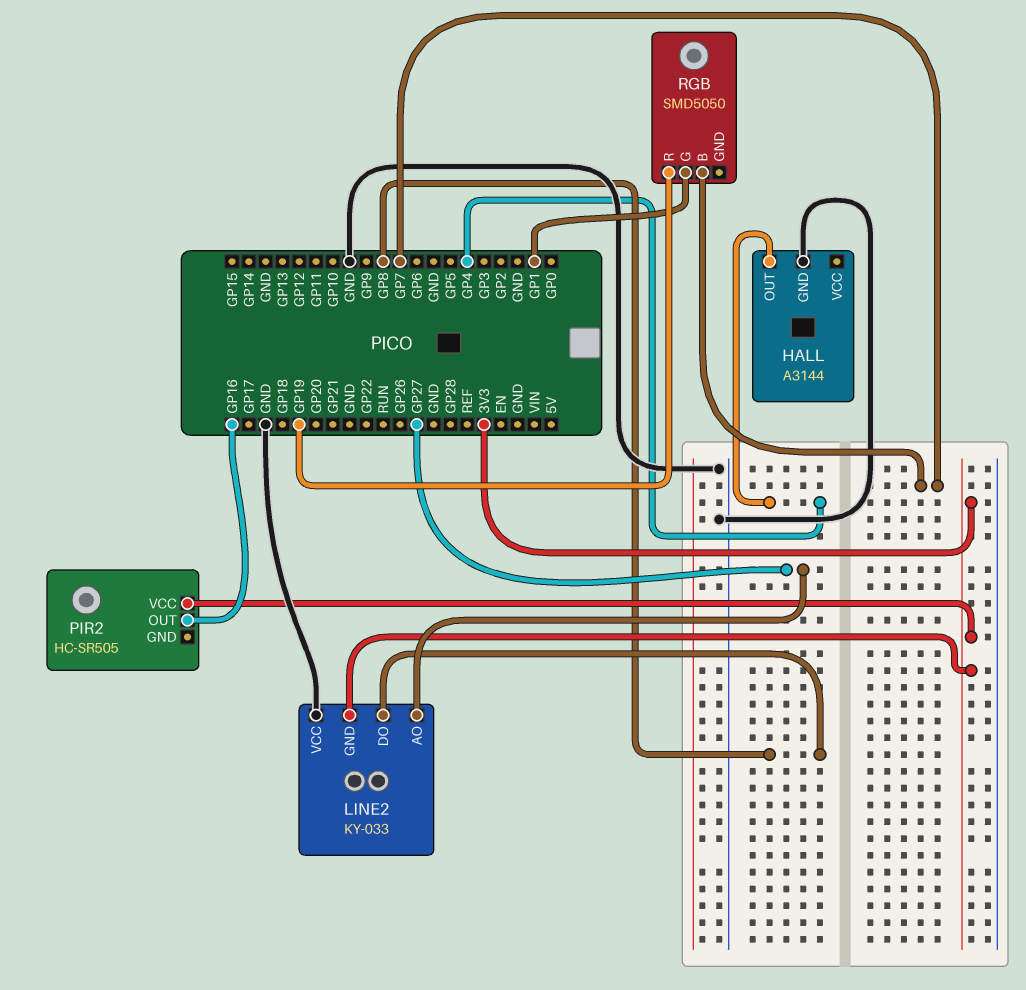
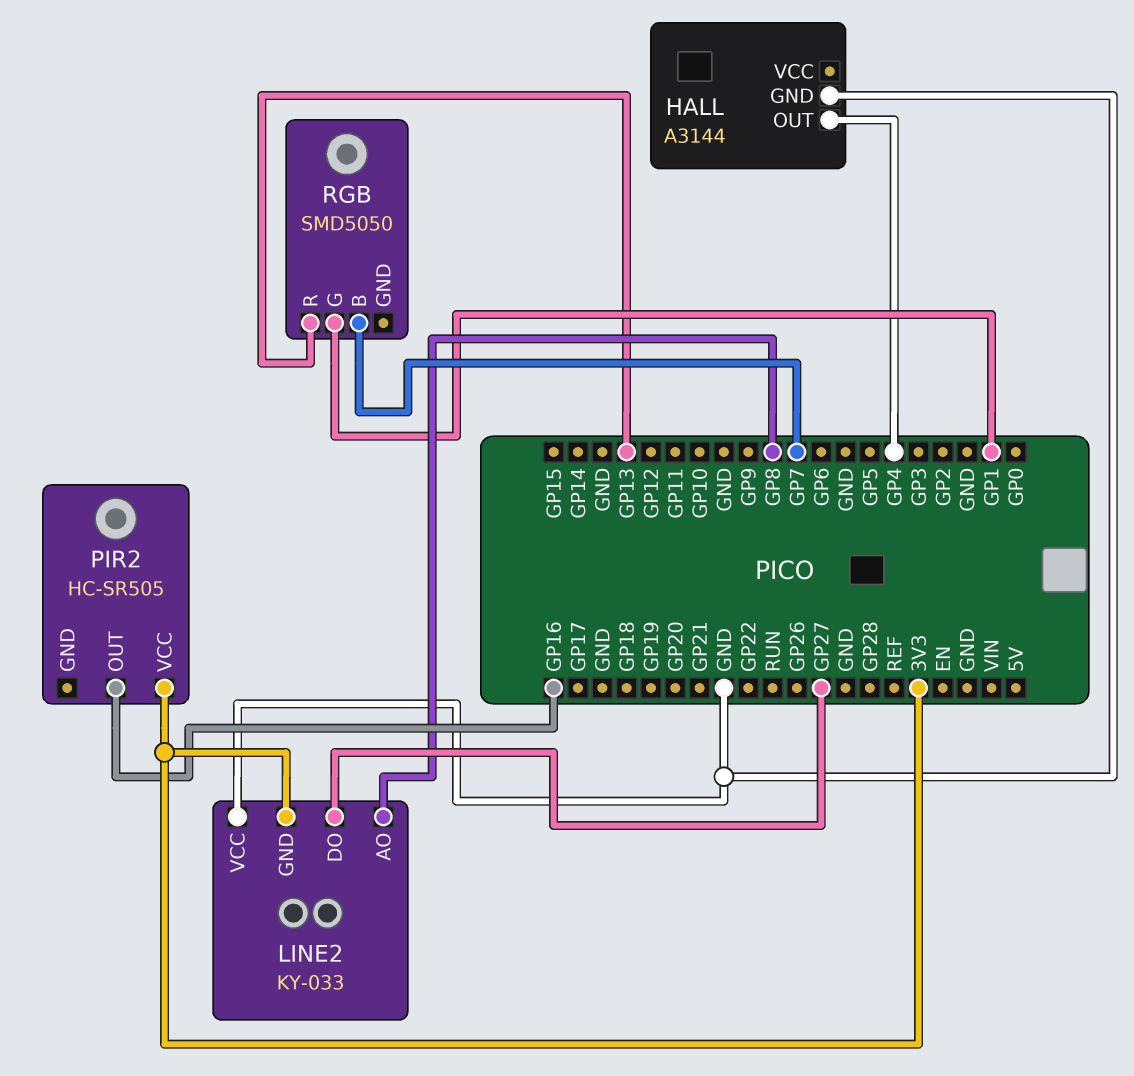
LINE2 pin AO: GP27 -> GP8
LINE2 pin DO: GP8 -> GP27
RGB pin R: GP19 -> GP13

